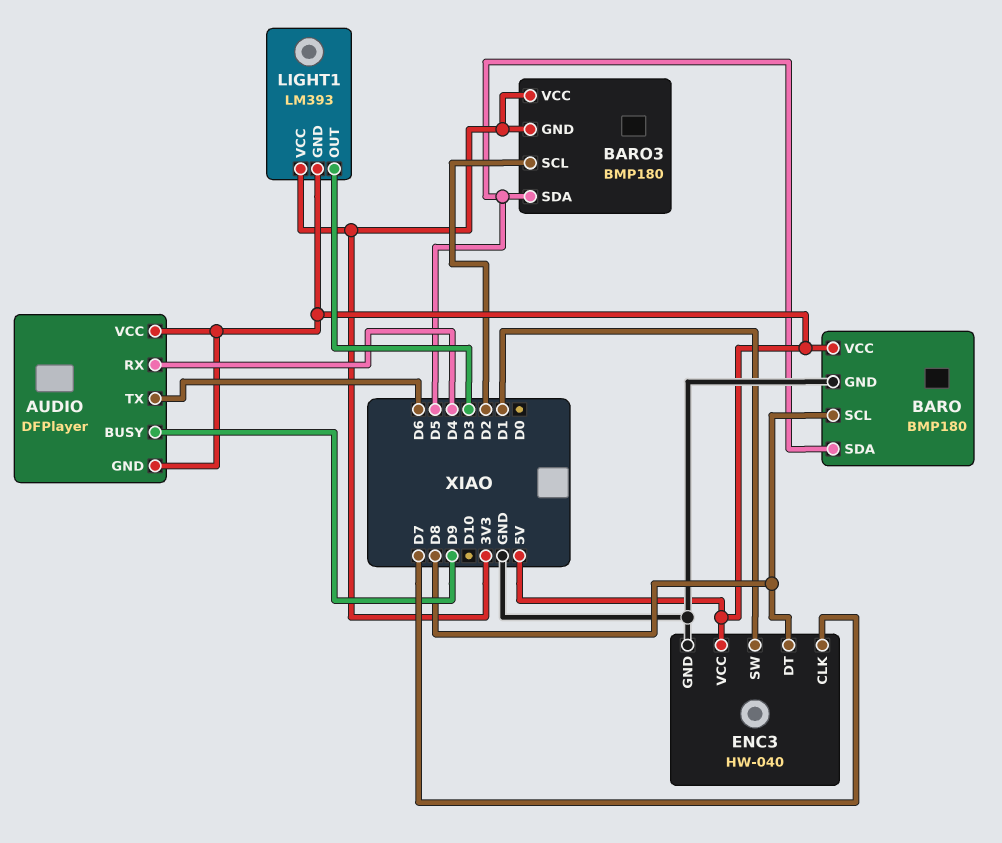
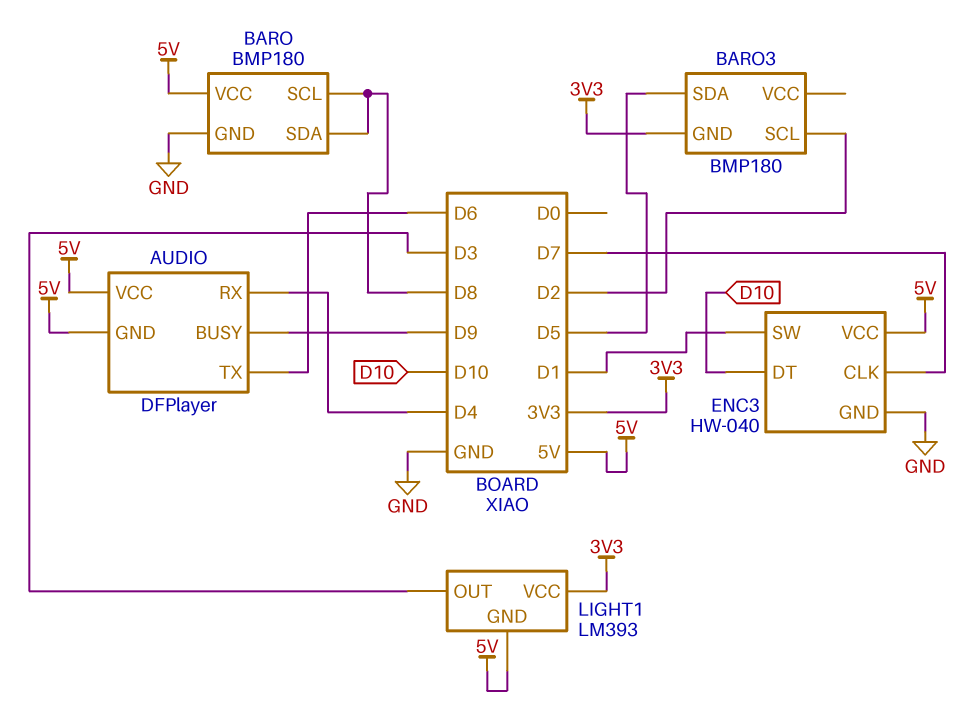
BARO pin SDA: D5 -> D8
BARO3 pin VCC: 3V3 -> none
ENC3 pin DT: D8 -> D10

